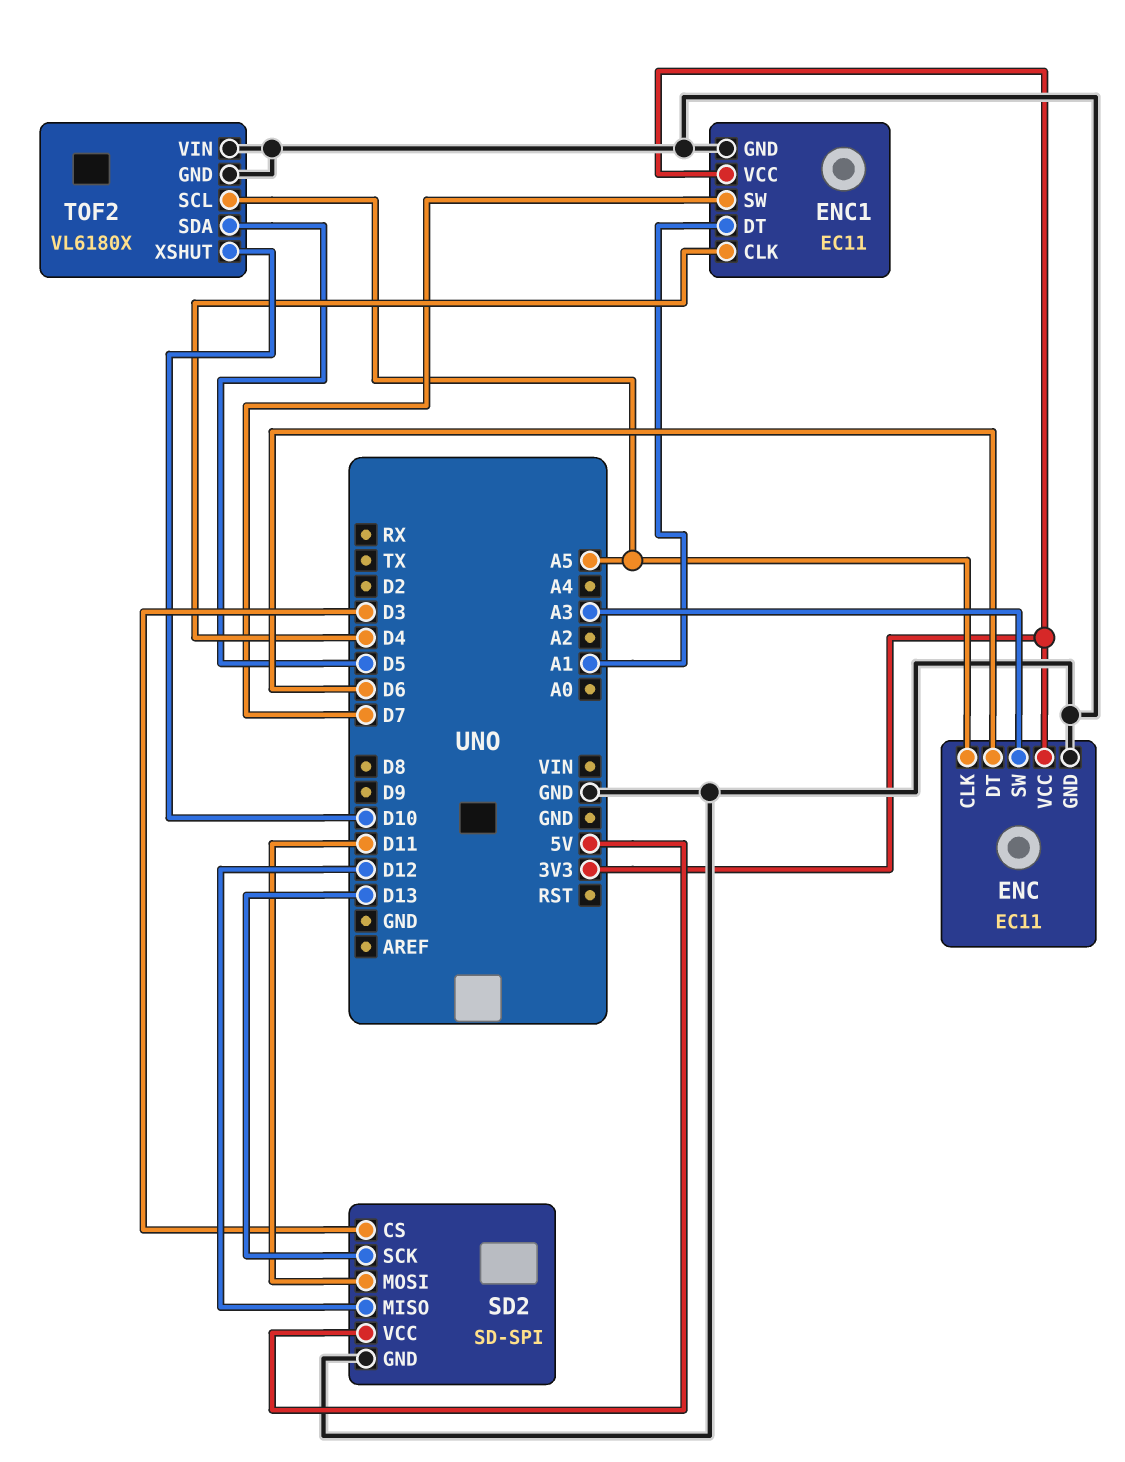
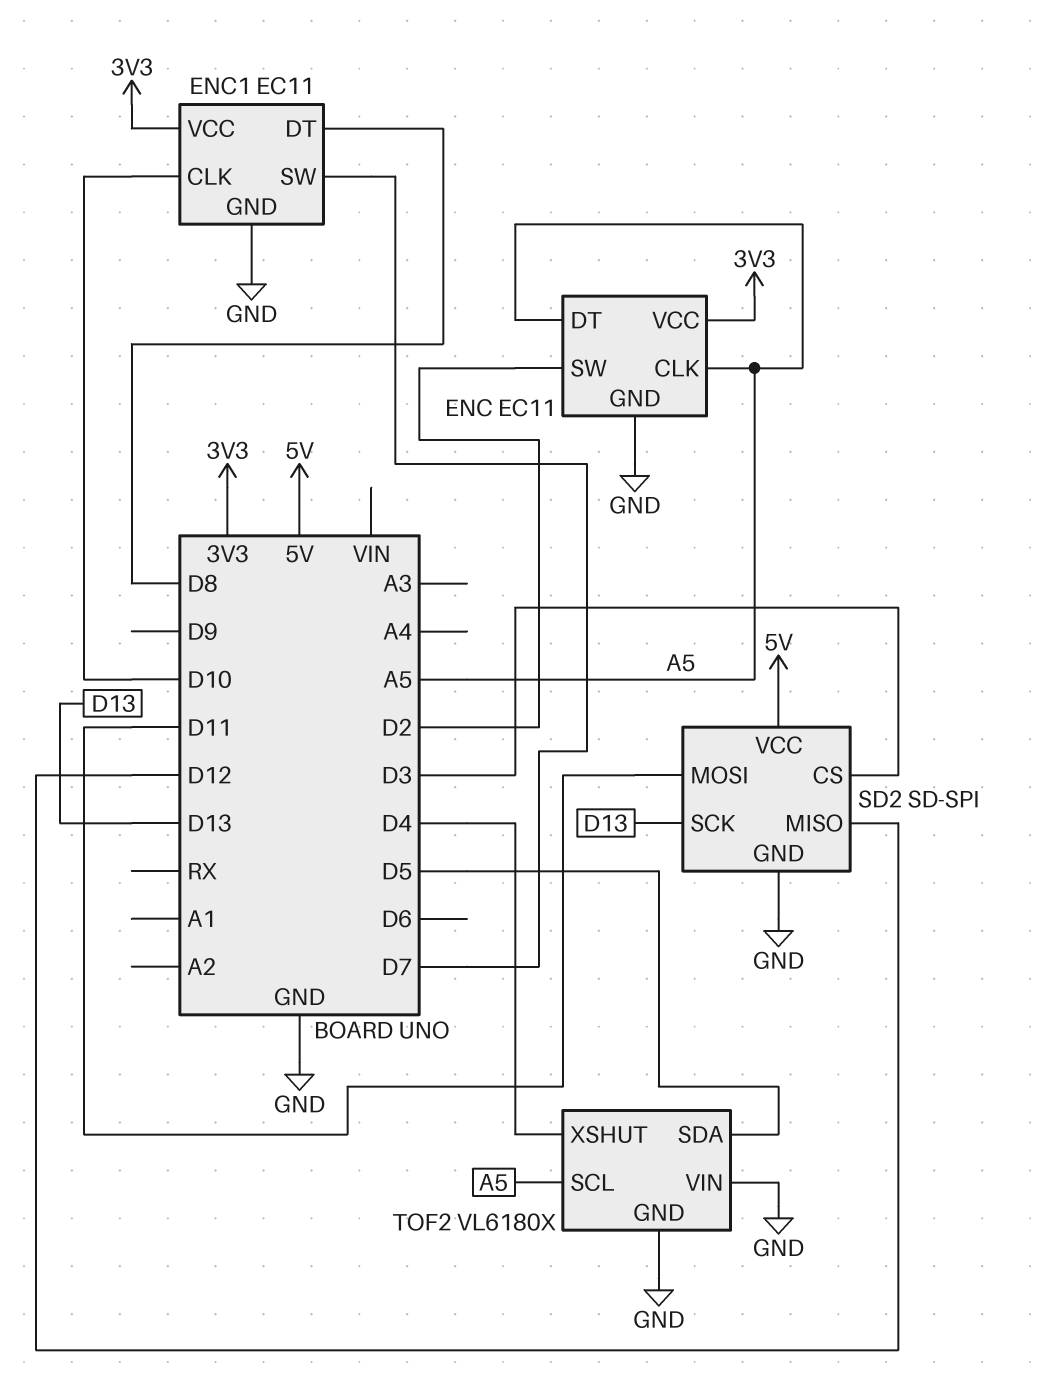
ENC pin DT: D6 -> A5
ENC pin SW: A3 -> D2
ENC1 pin CLK: D4 -> D10
ENC1 pin DT: A1 -> D8
TOF2 pin XSHUT: D10 -> D4

